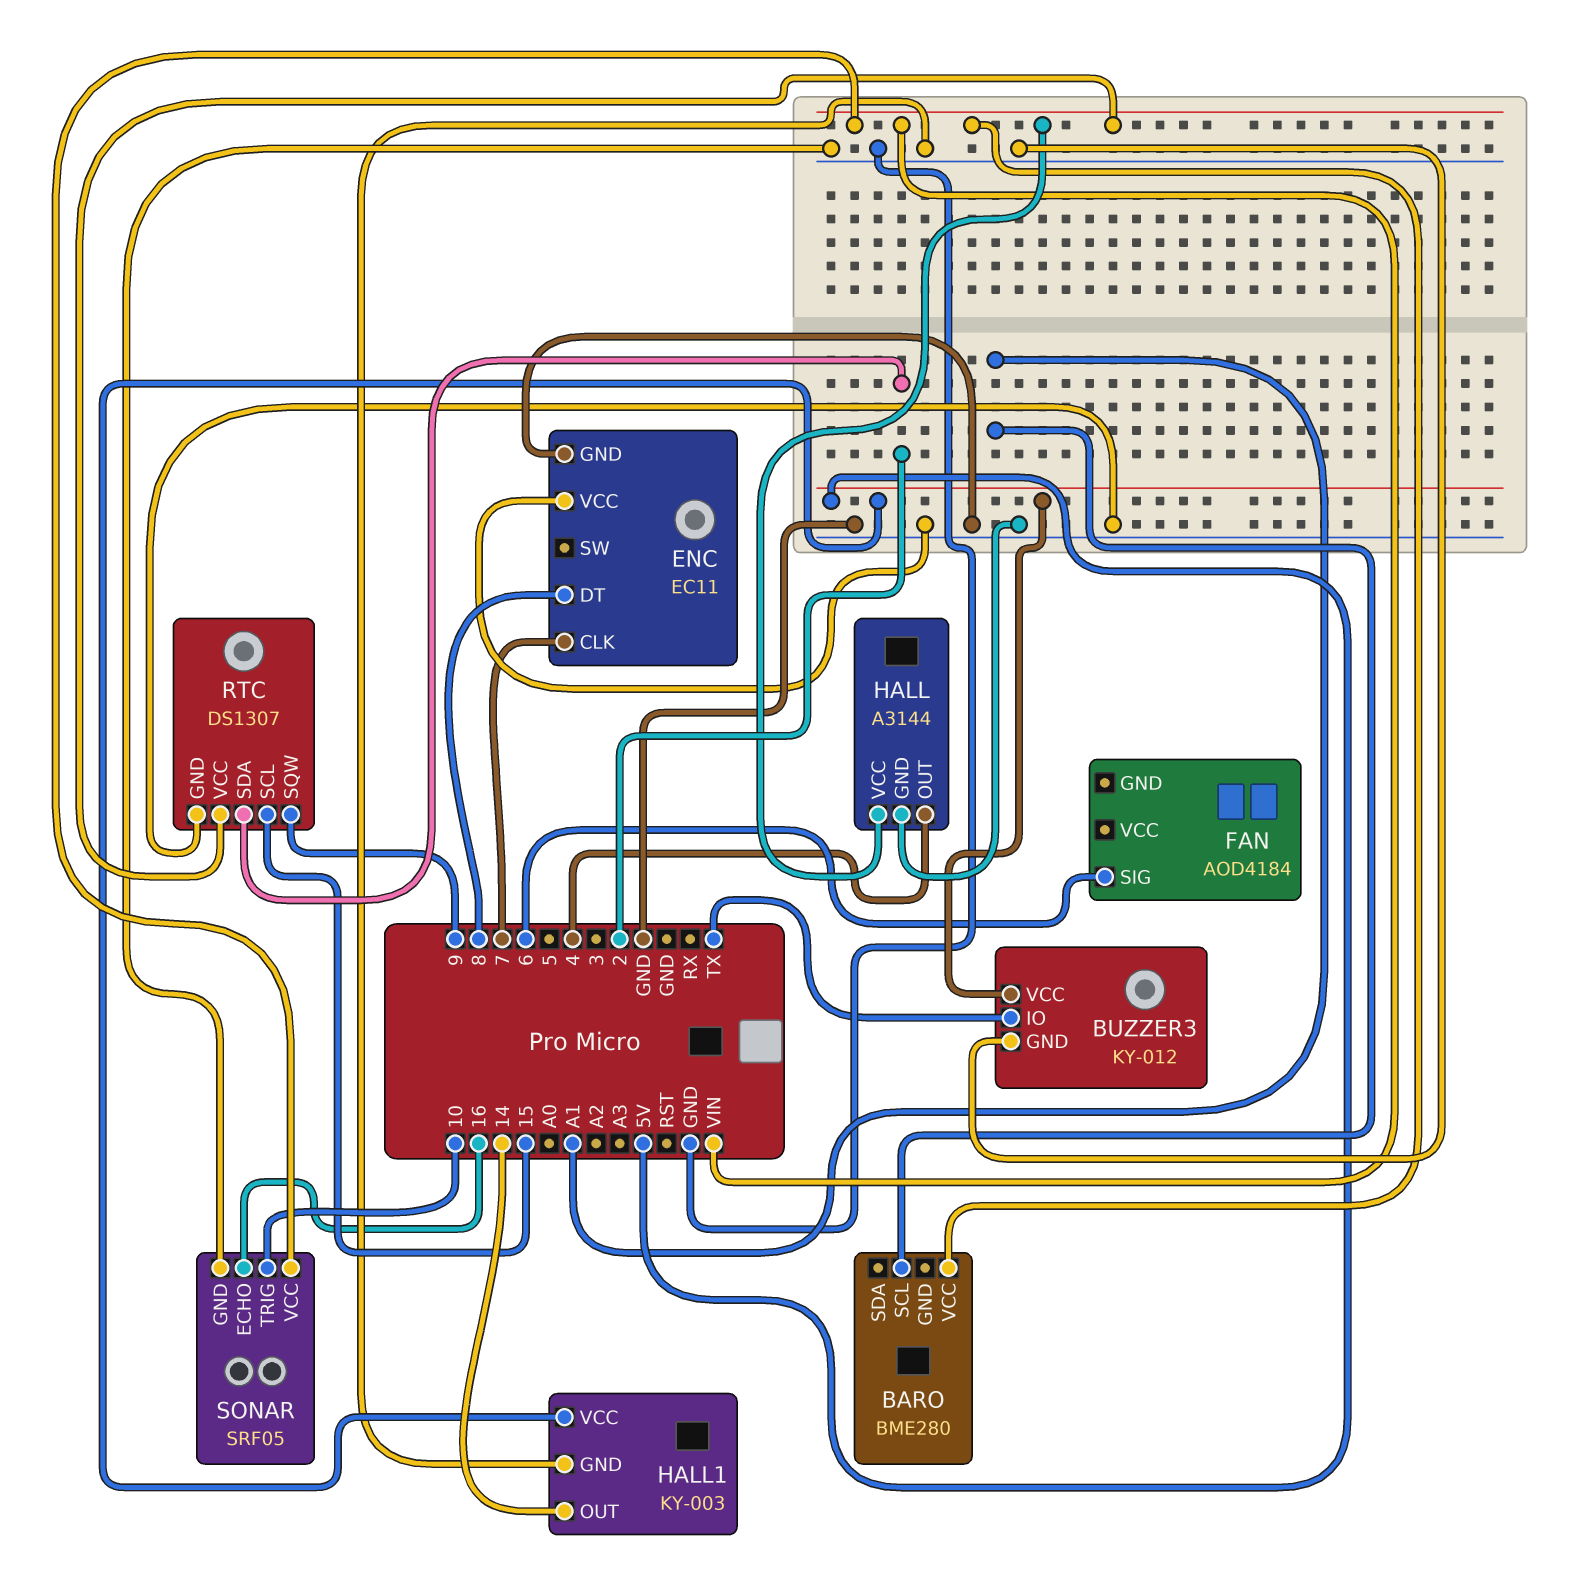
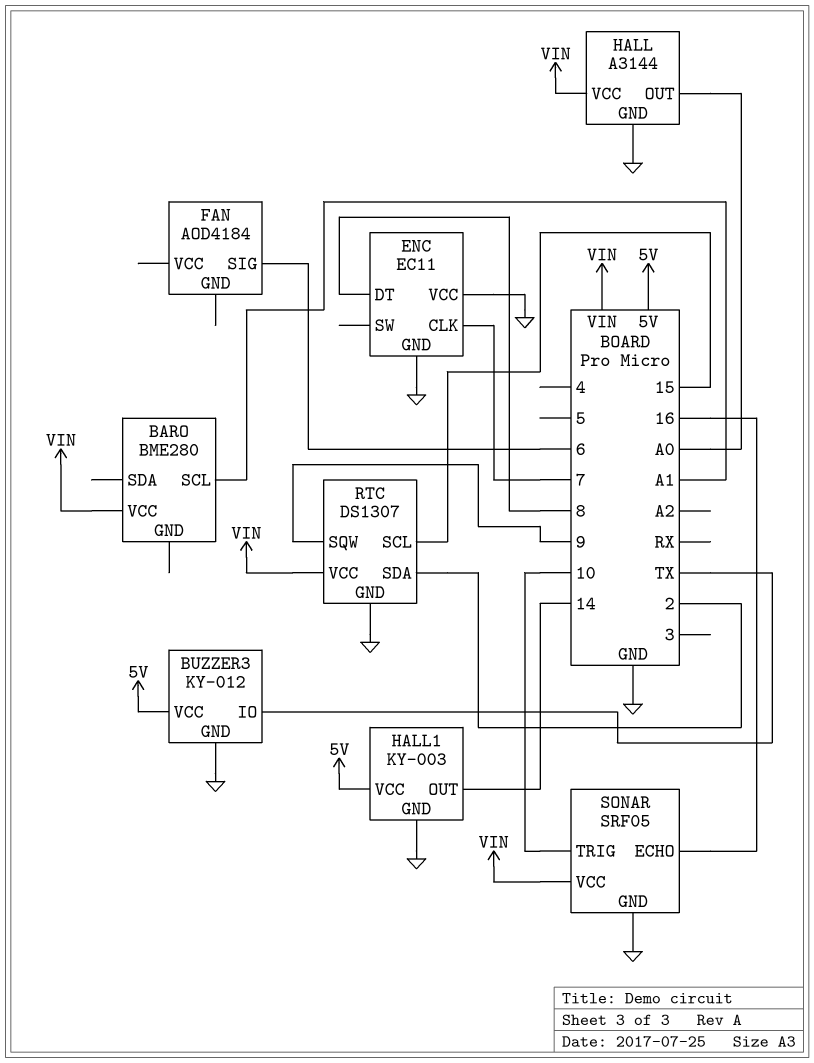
HALL pin OUT: 4 -> A0

